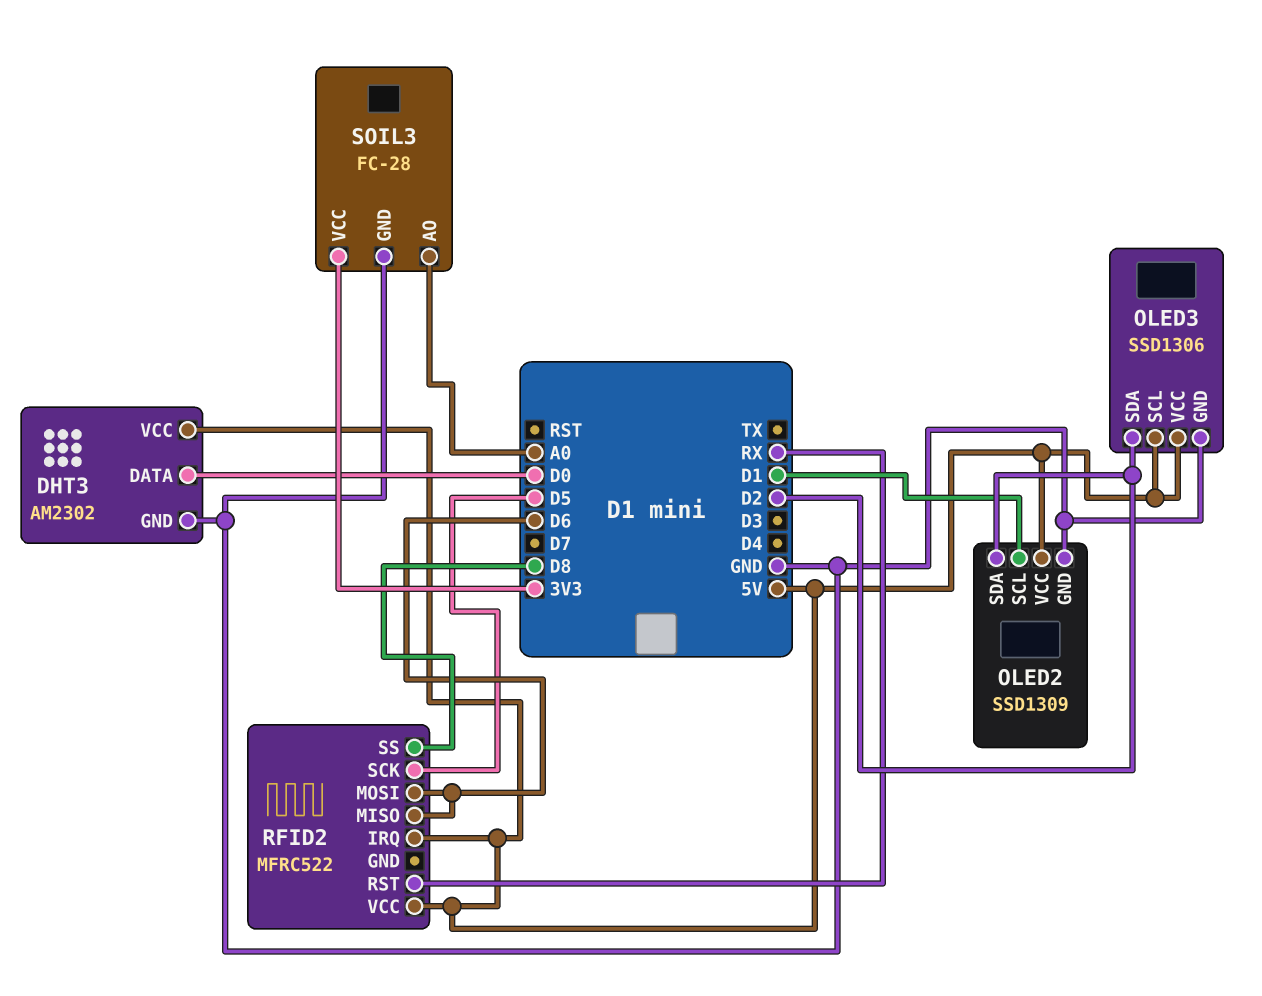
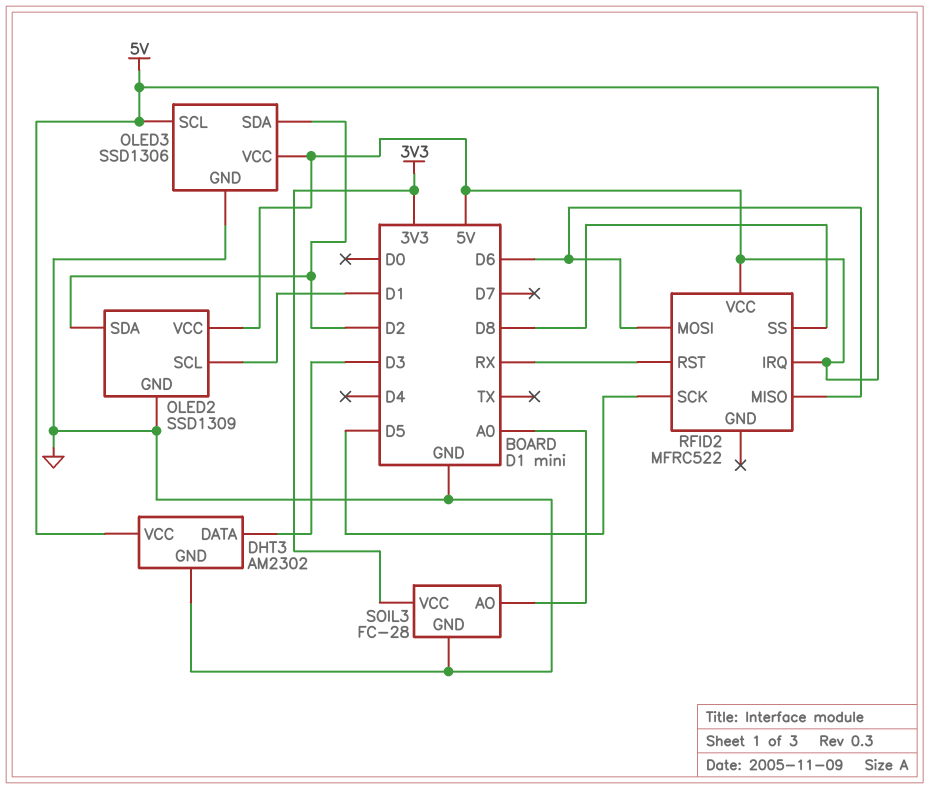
DHT3 pin DATA: D0 -> D3

